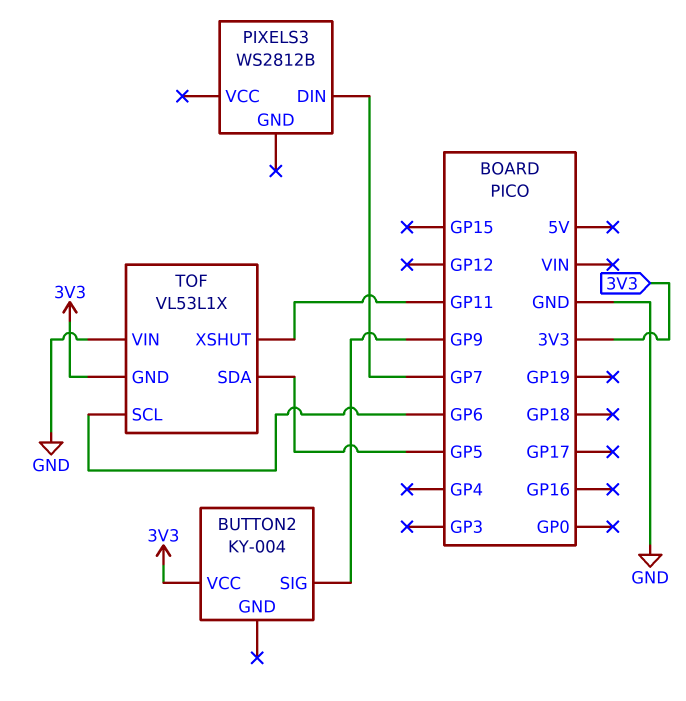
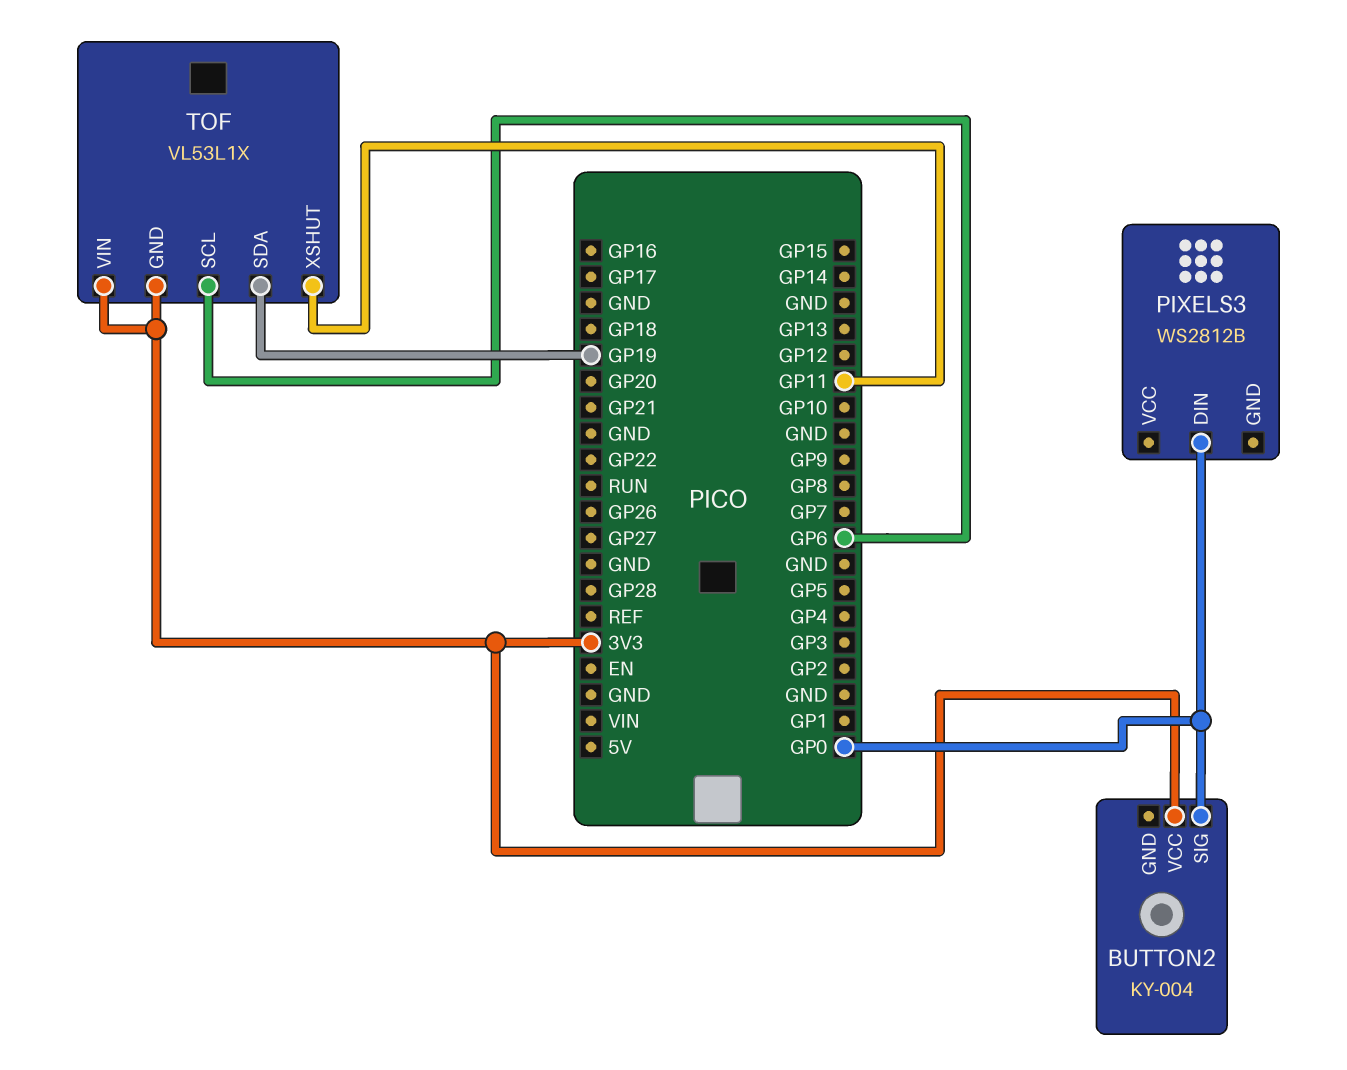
BUTTON2 pin SIG: GP9 -> GP0
PIXELS3 pin DIN: GP7 -> GP0
TOF pin SDA: GP5 -> GP19
TOF pin VIN: GND -> 3V3

